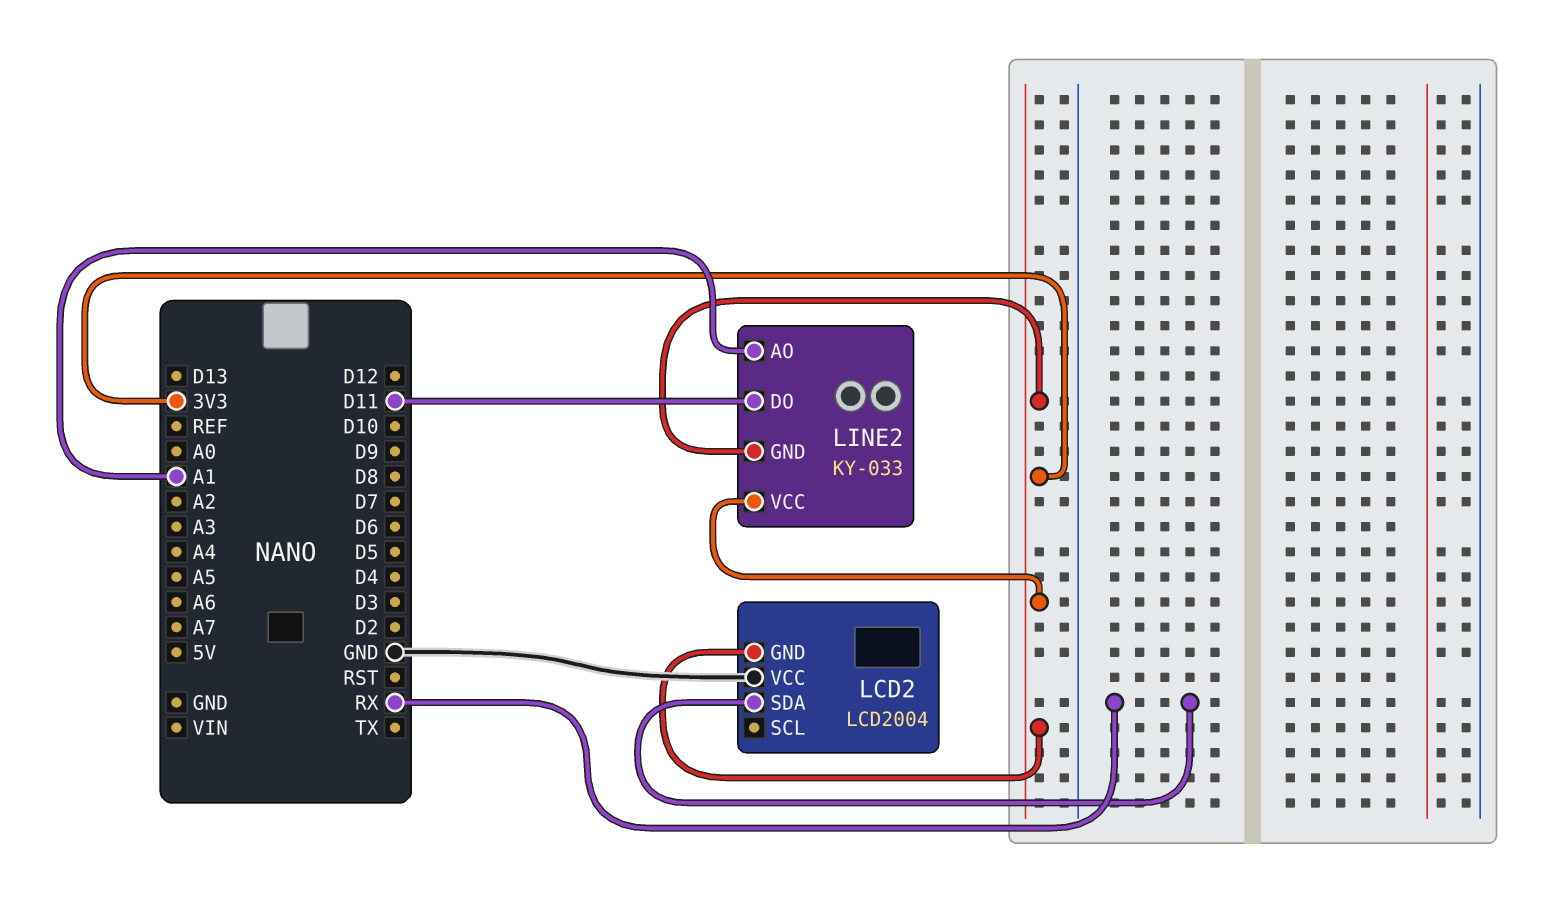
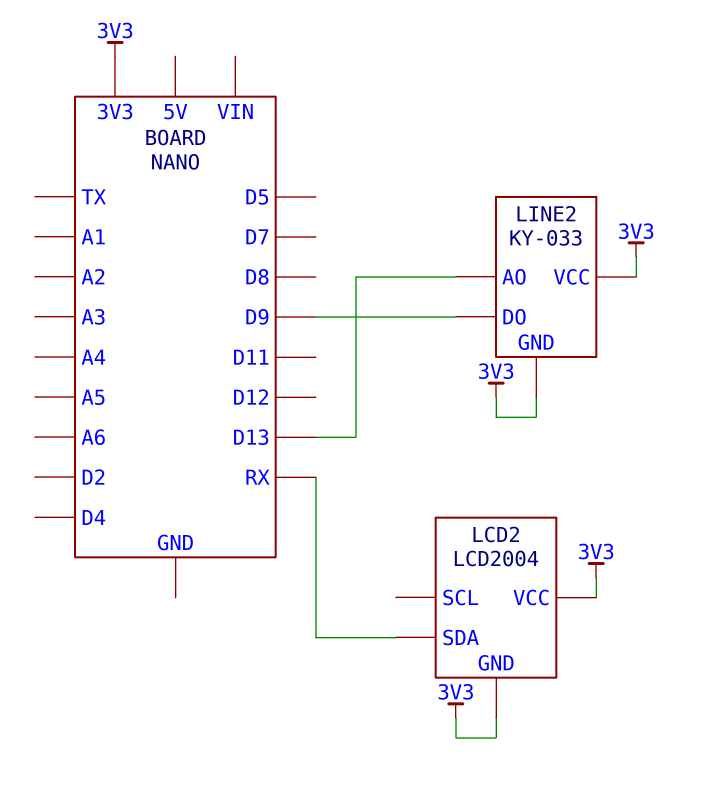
LCD2 pin VCC: GND -> 3V3
LINE2 pin AO: A1 -> D13
LINE2 pin DO: D11 -> D9

